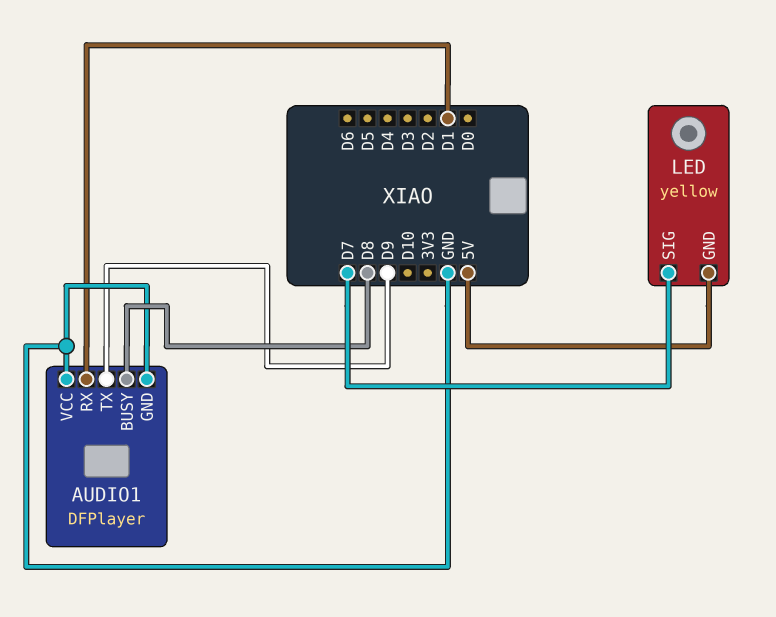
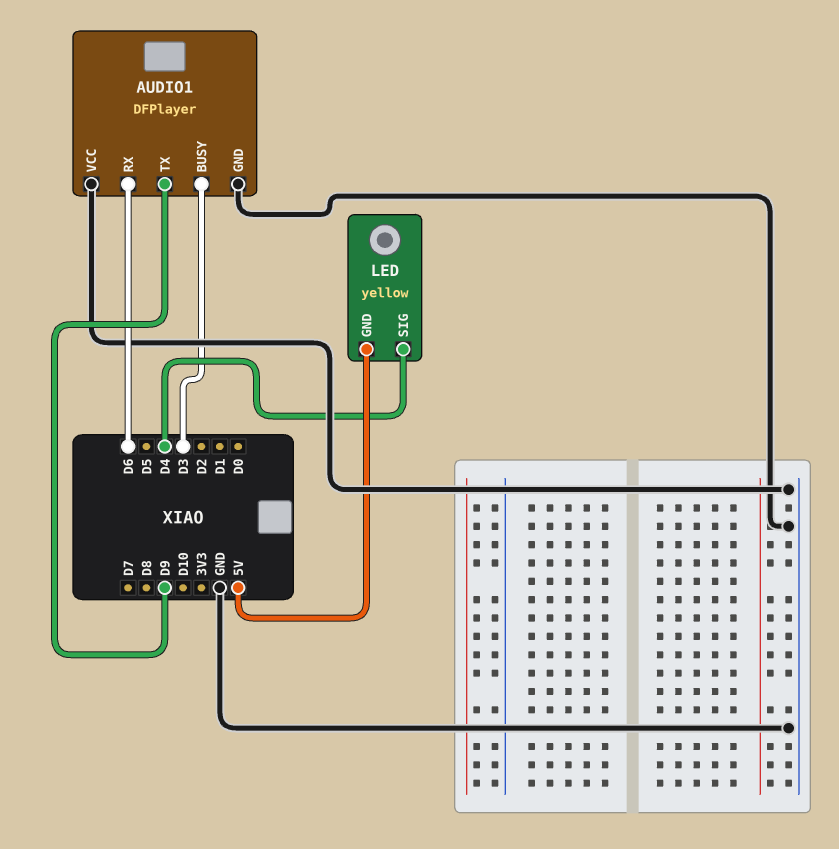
AUDIO1 pin BUSY: D8 -> D3
AUDIO1 pin RX: D1 -> D6
LED pin SIG: D7 -> D4

